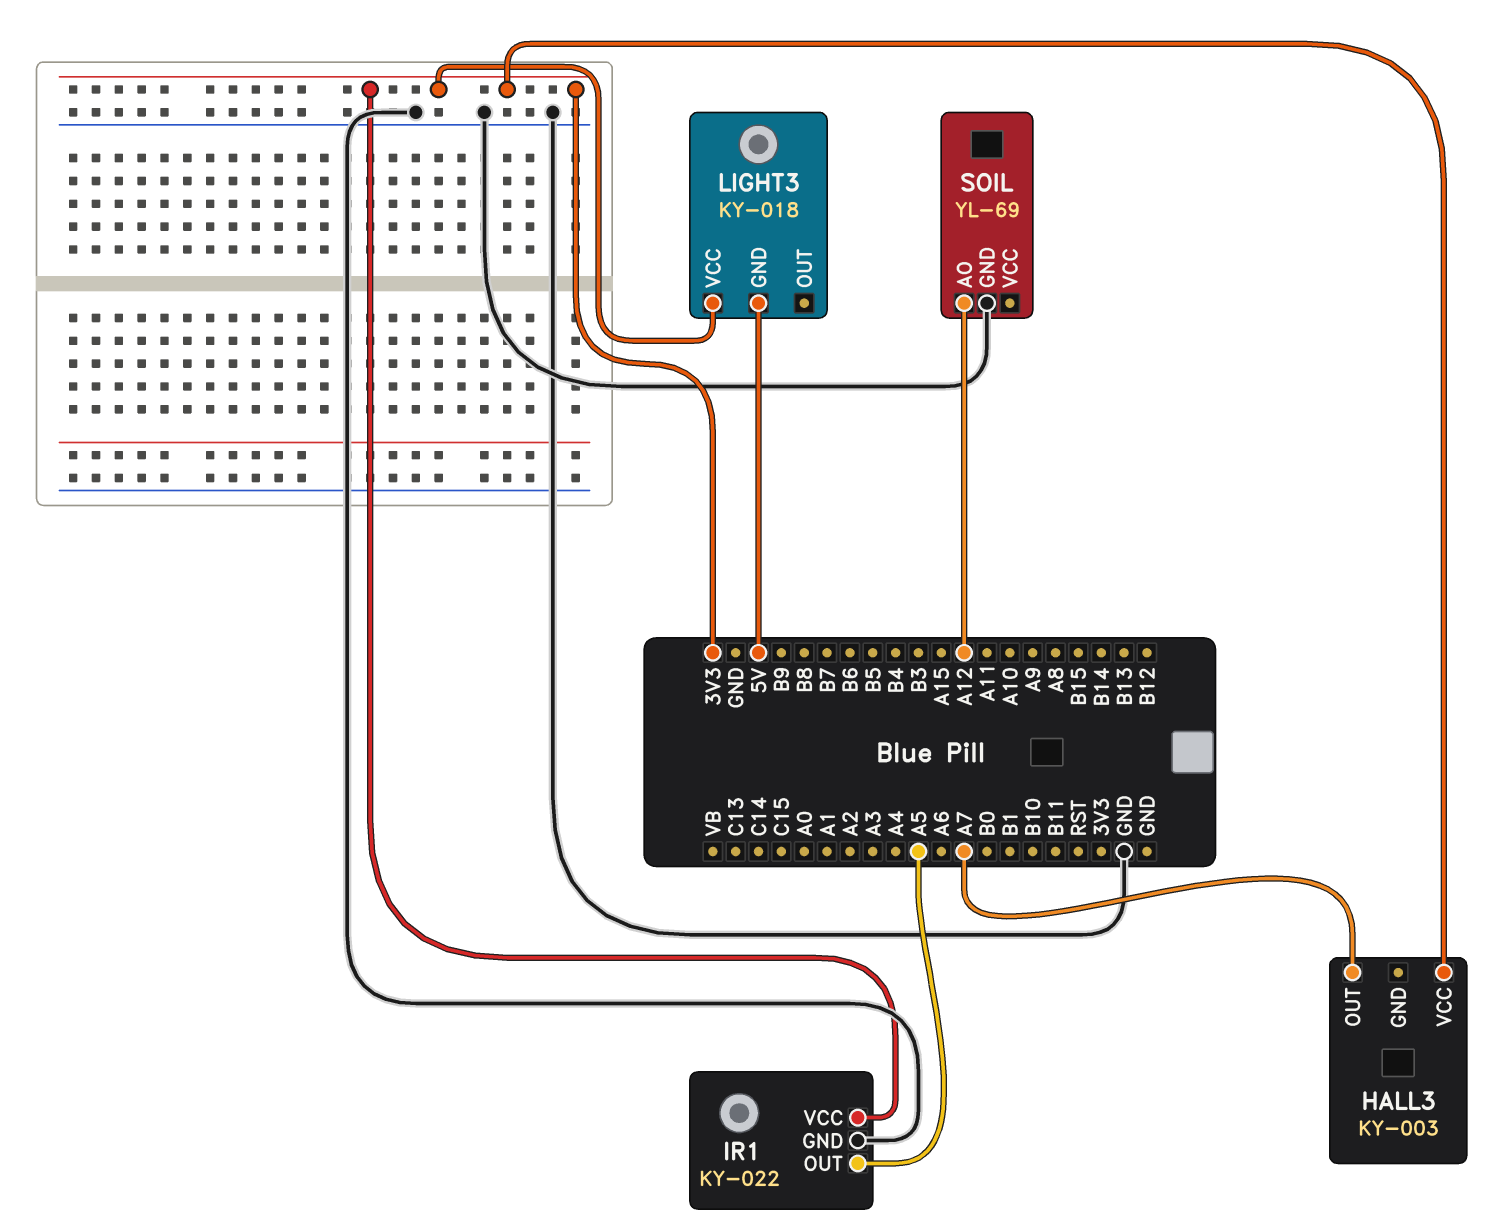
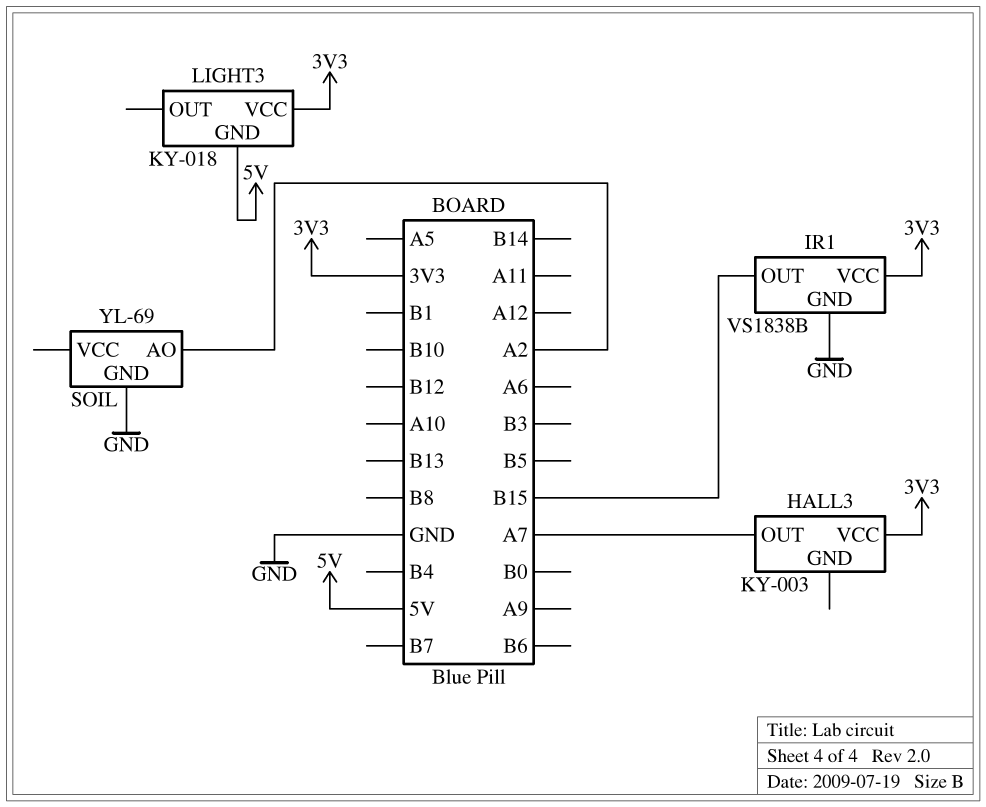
IR1: KY-022 -> VS1838B
IR1 pin OUT: A5 -> B15
SOIL pin AO: A12 -> A2

